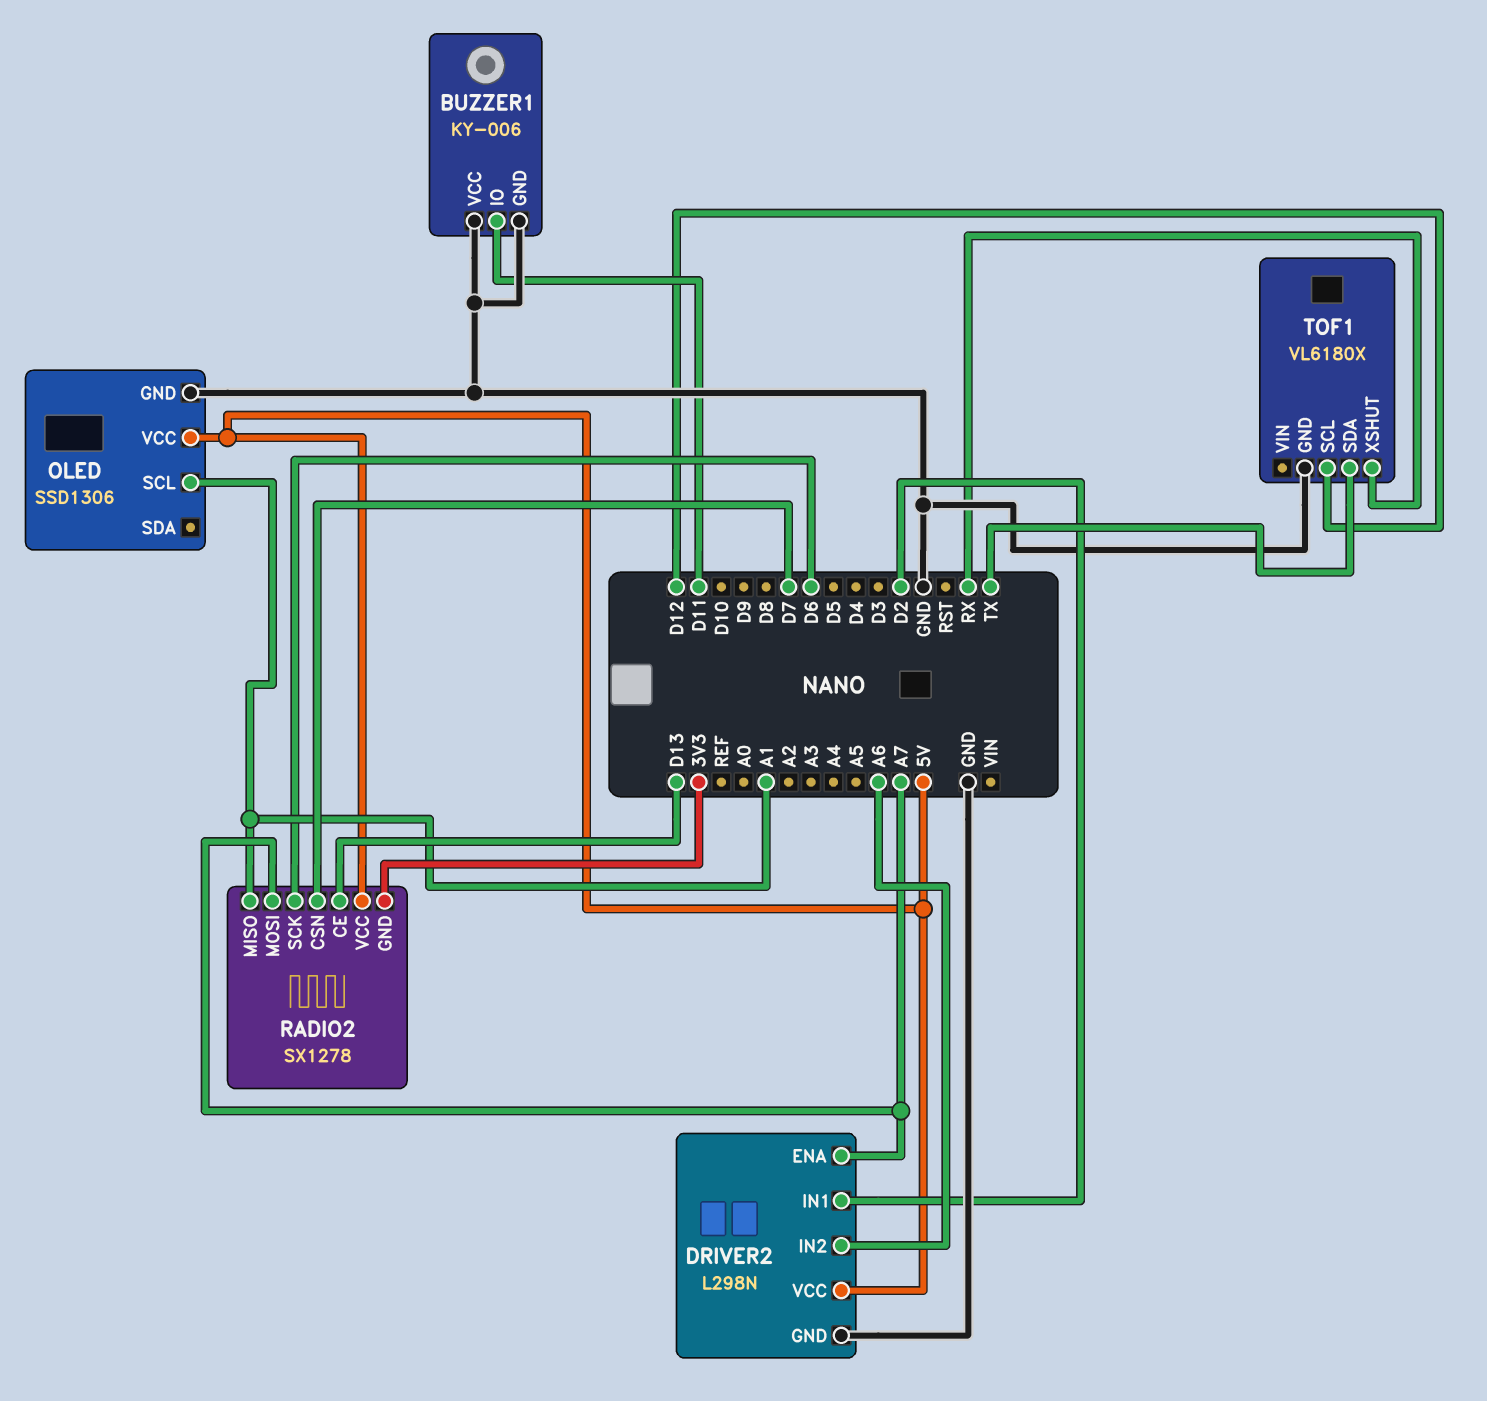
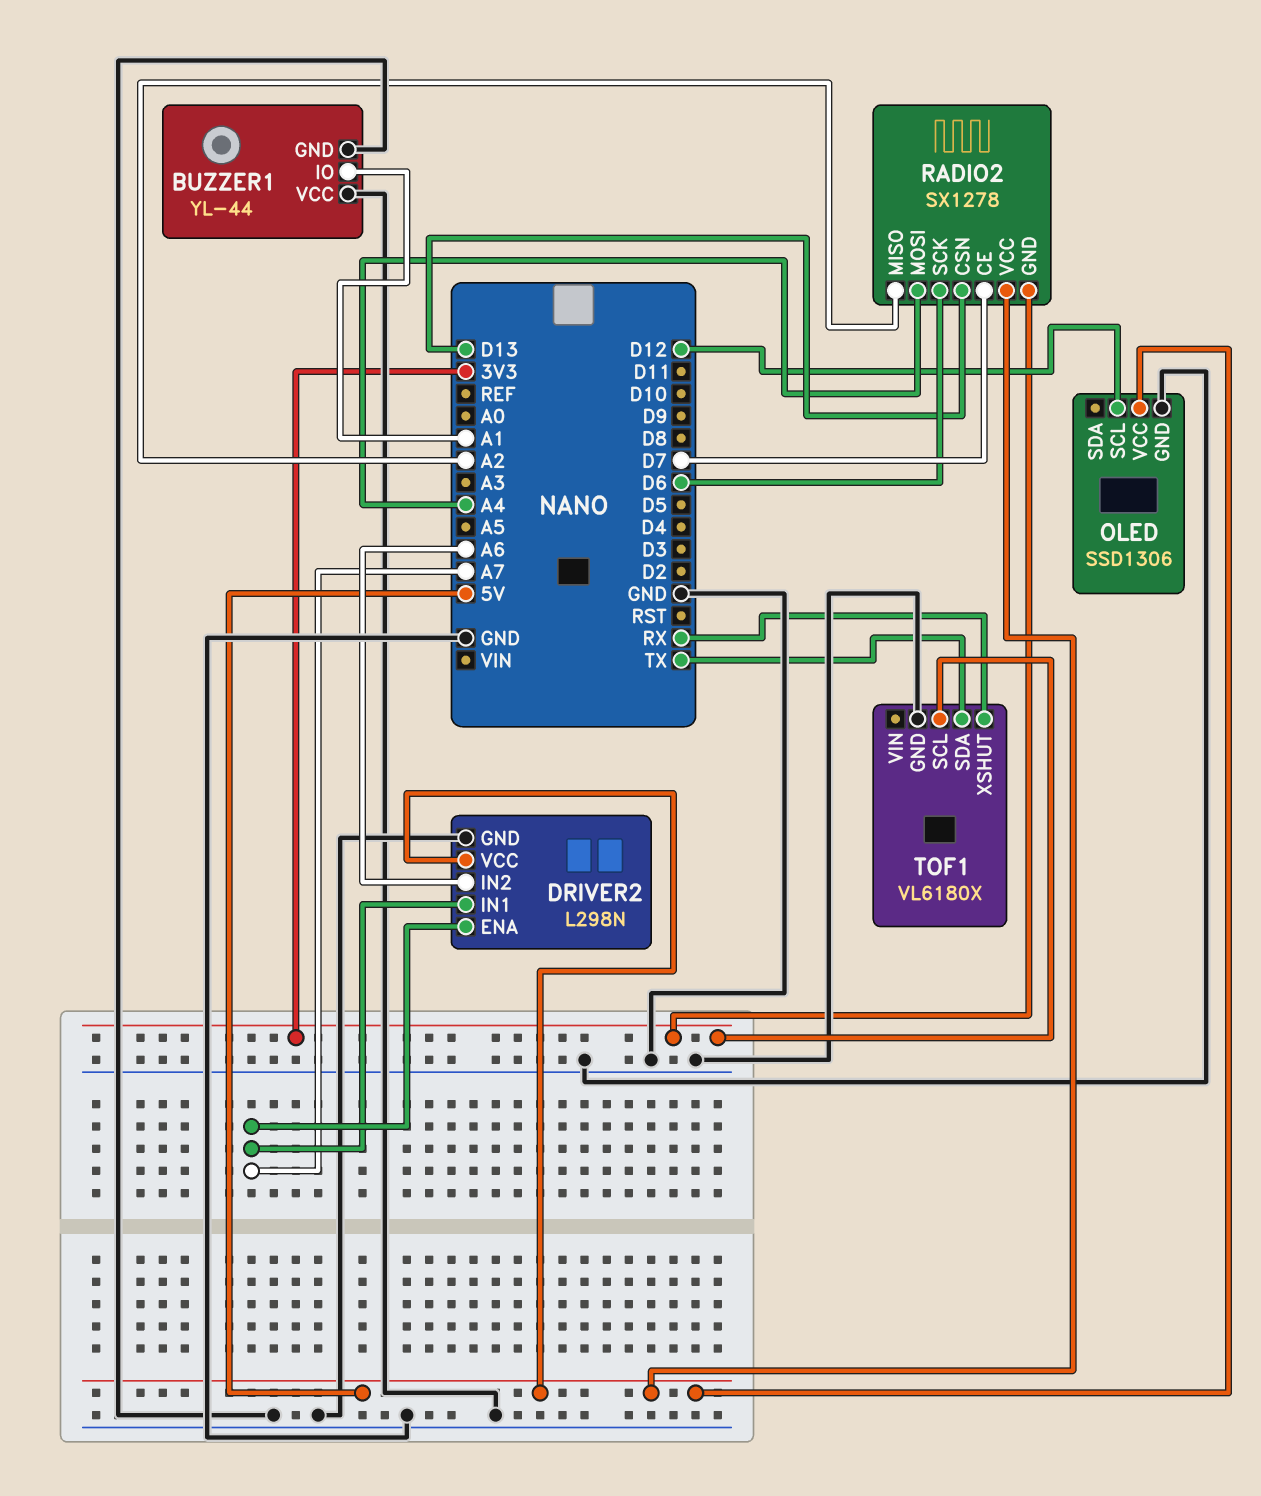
BUZZER1: KY-006 -> YL-44
BUZZER1 pin IO: D11 -> A1
DRIVER2 pin IN1: D2 -> A7
OLED pin SCL: A1 -> D12
RADIO2 pin CE: D13 -> D7
RADIO2 pin CSN: D7 -> D13
RADIO2 pin MISO: A1 -> A2
RADIO2 pin MOSI: A7 -> A4
TOF1 pin SCL: D12 -> 3V3

